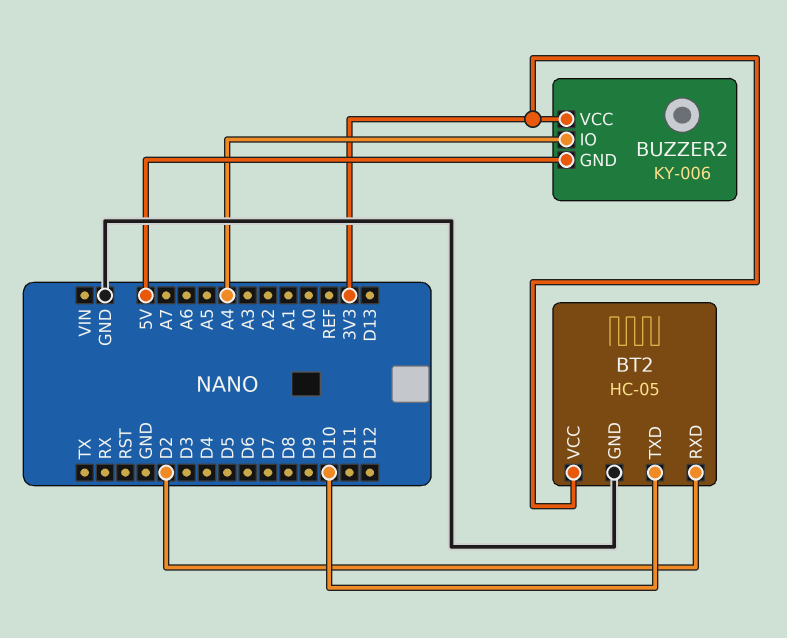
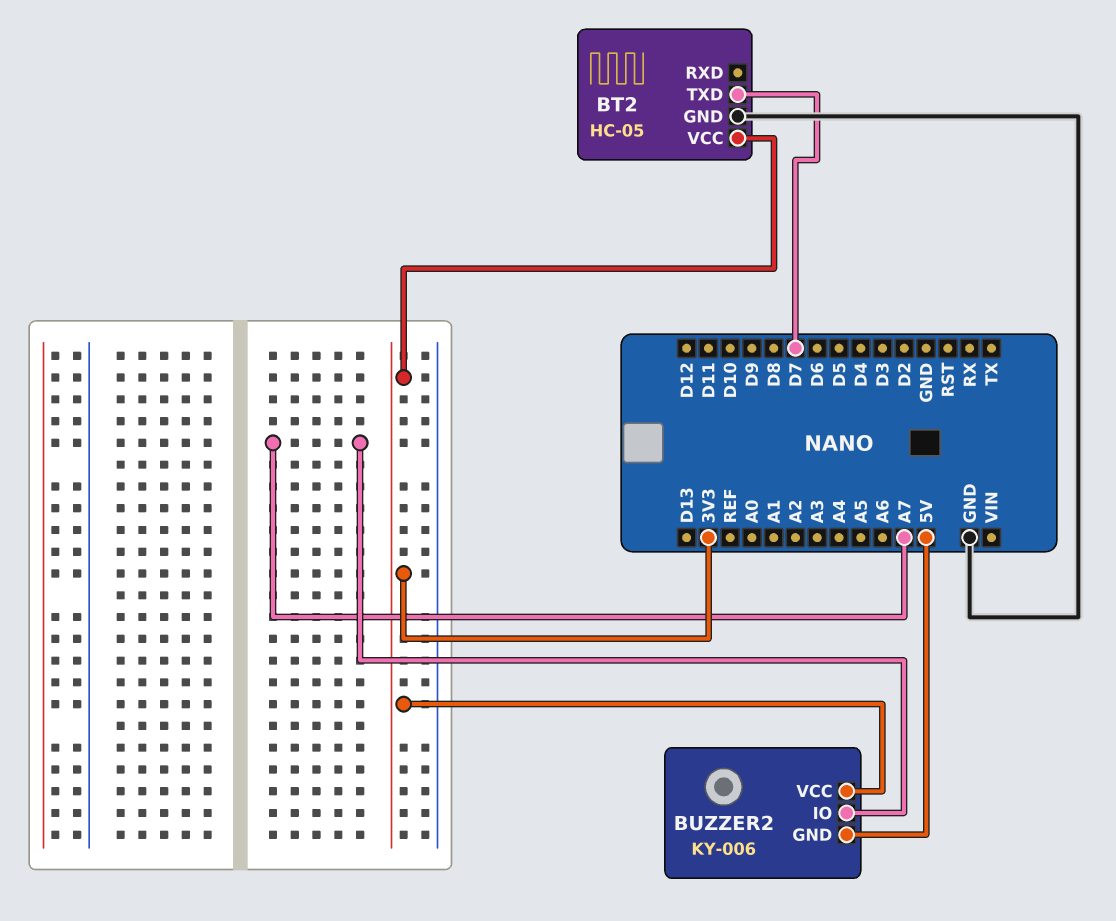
BT2 pin RXD: D2 -> none
BT2 pin TXD: D10 -> D7
BUZZER2 pin IO: A4 -> A7

